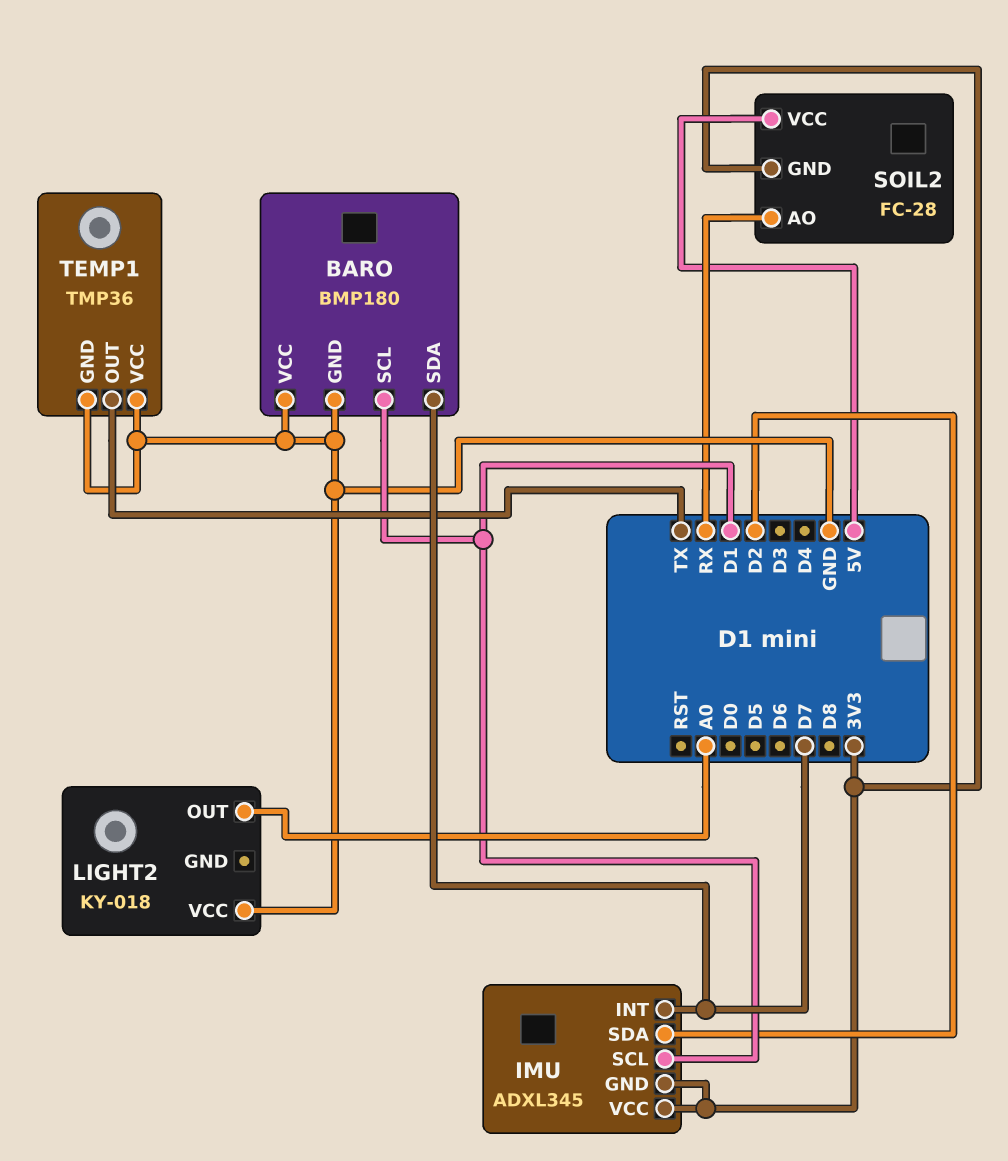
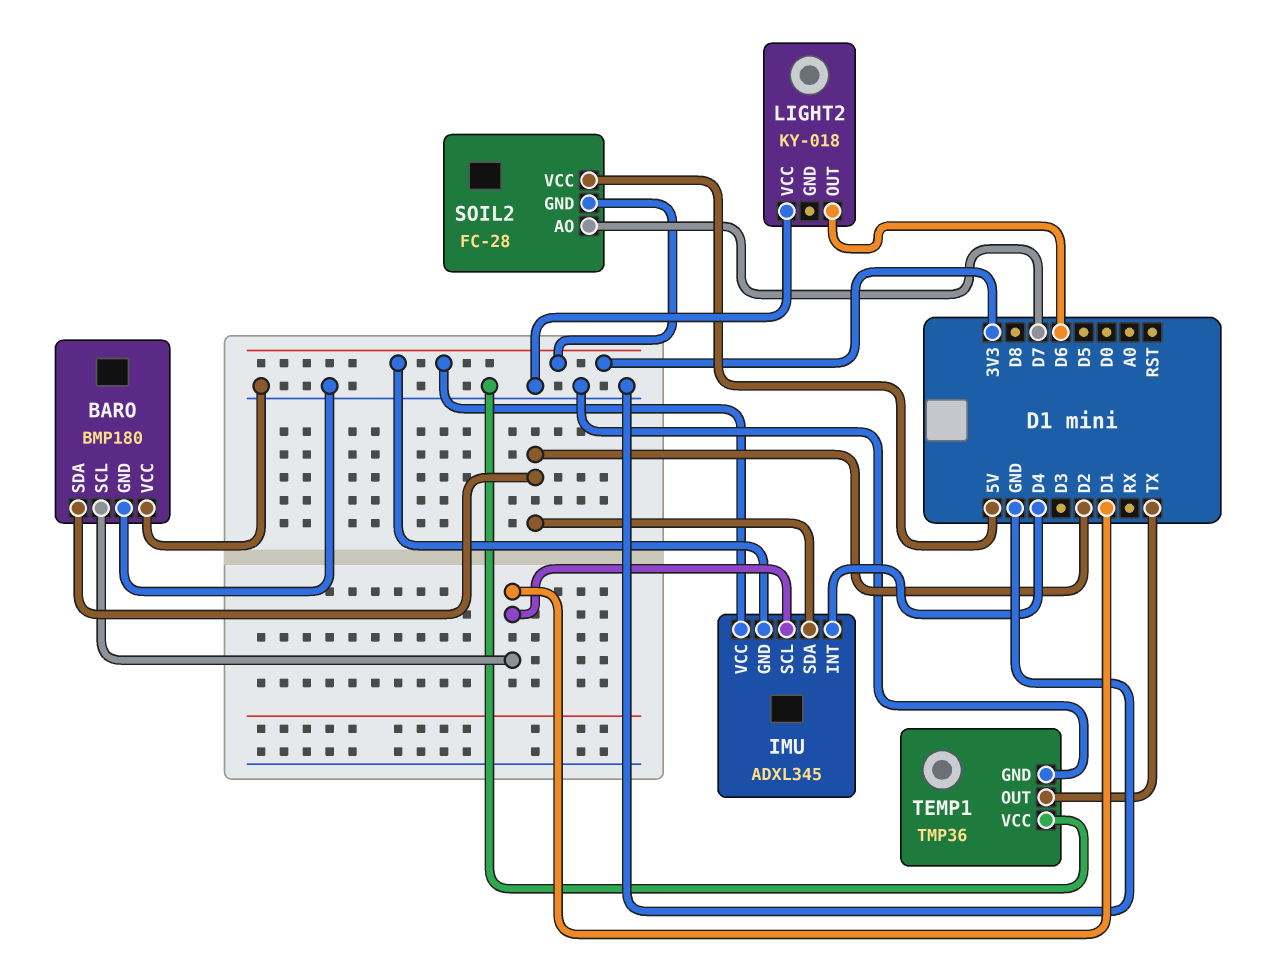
BARO pin SDA: D7 -> D2
IMU pin INT: D7 -> D4
LIGHT2 pin OUT: A0 -> D6
SOIL2 pin AO: RX -> D7

